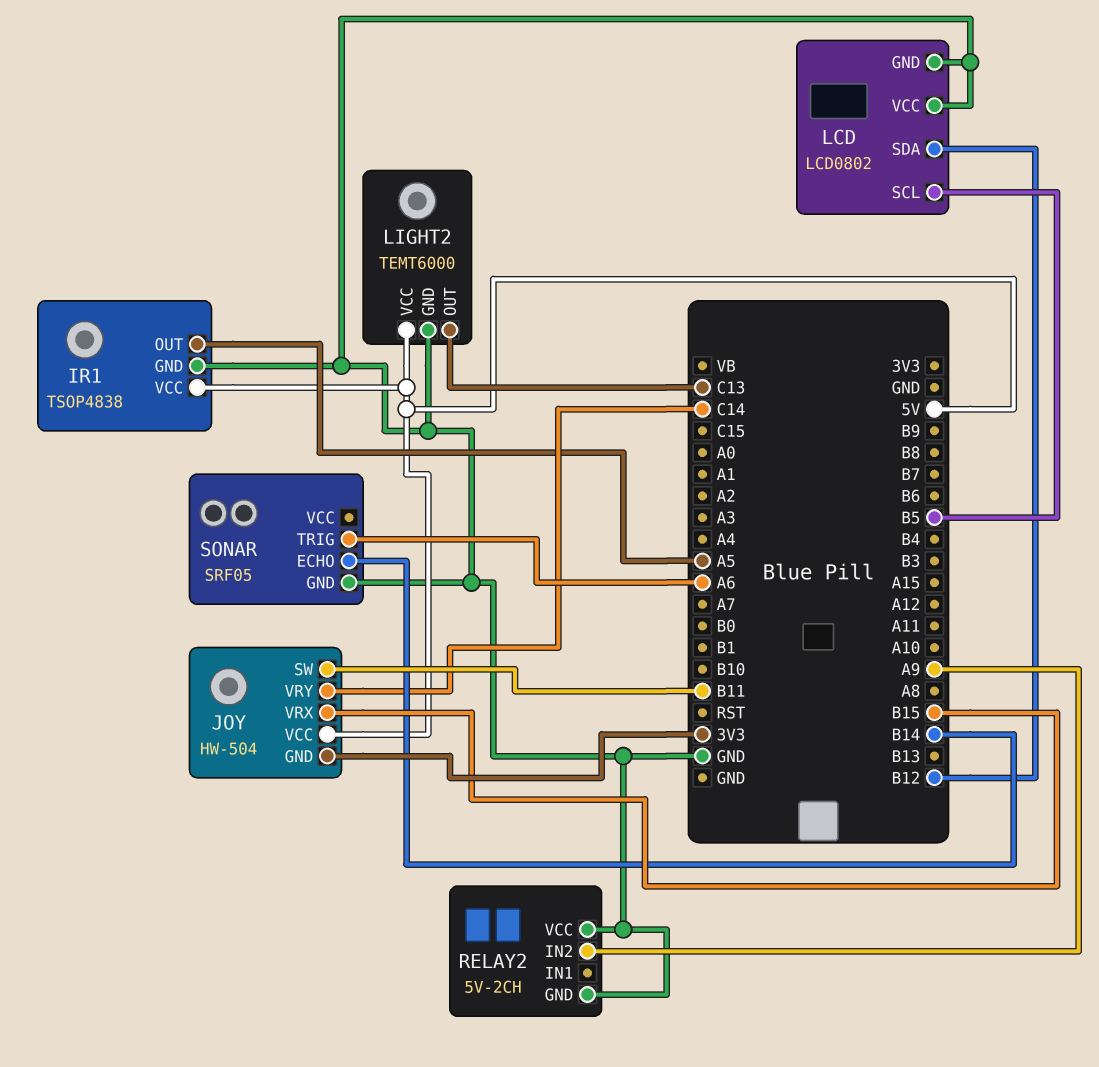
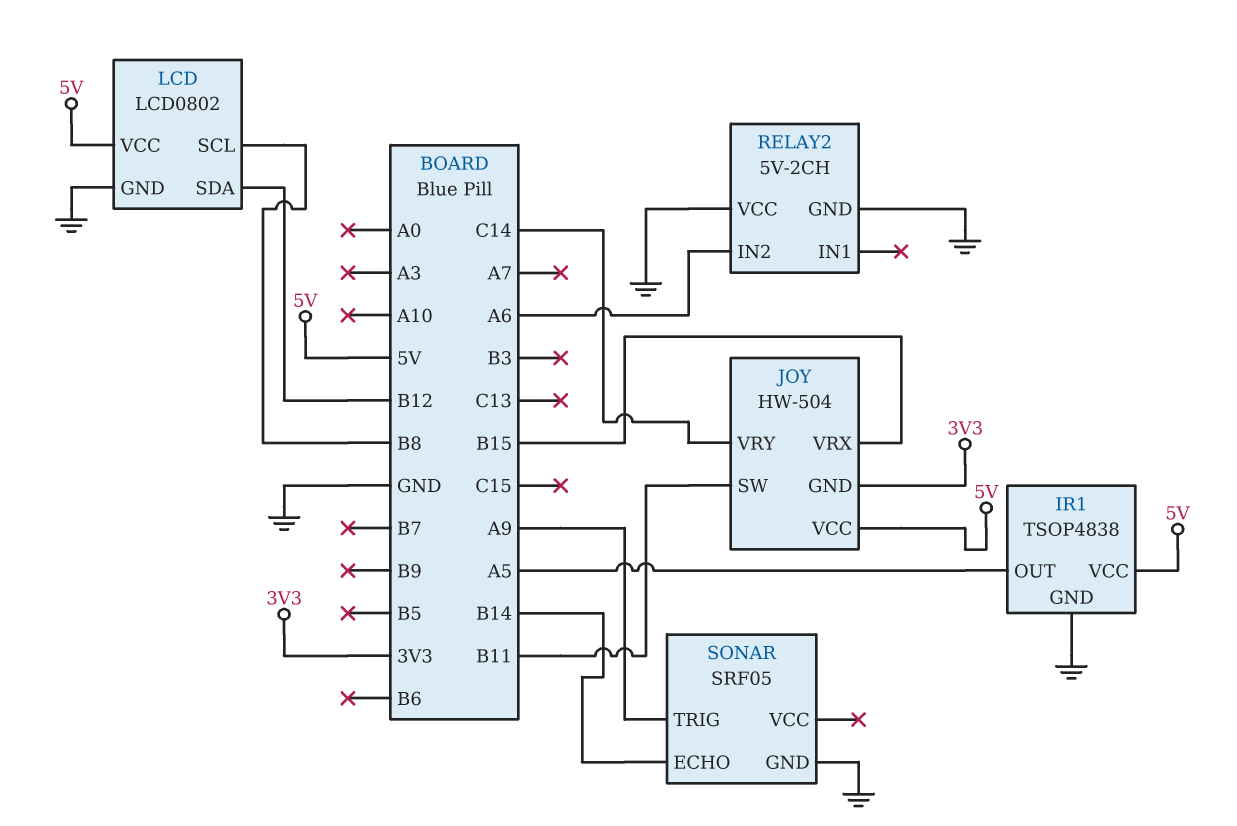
LCD pin SCL: B5 -> B8
LCD pin VCC: GND -> 5V
LIGHT2: TEMT6000 -> none
LIGHT2 pin GND: GND -> none
LIGHT2 pin OUT: C13 -> none
LIGHT2 pin VCC: 5V -> none
RELAY2 pin IN2: A9 -> A6
SONAR pin TRIG: A6 -> A9

